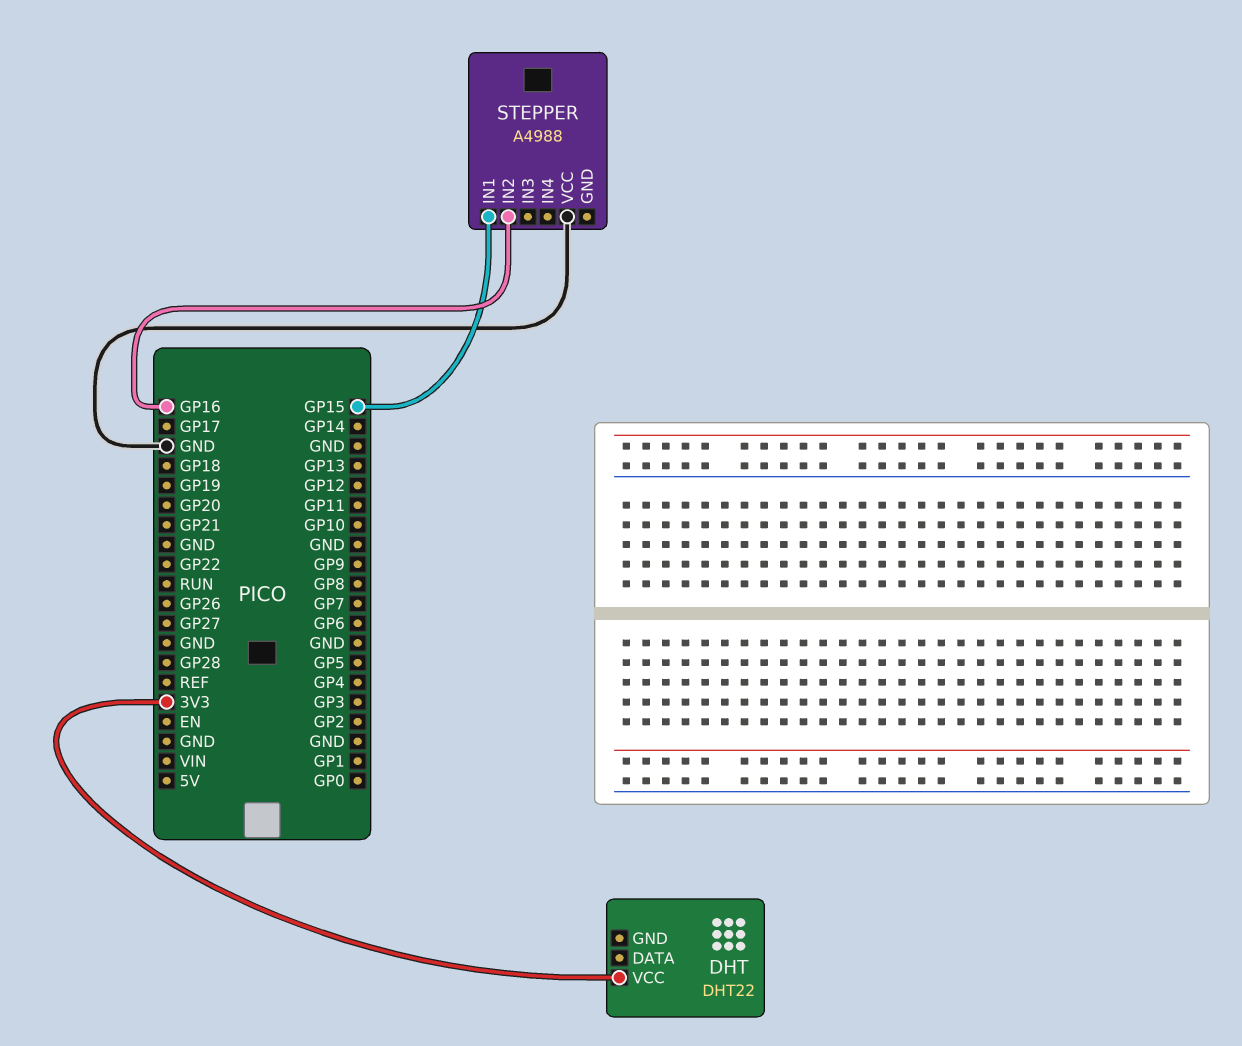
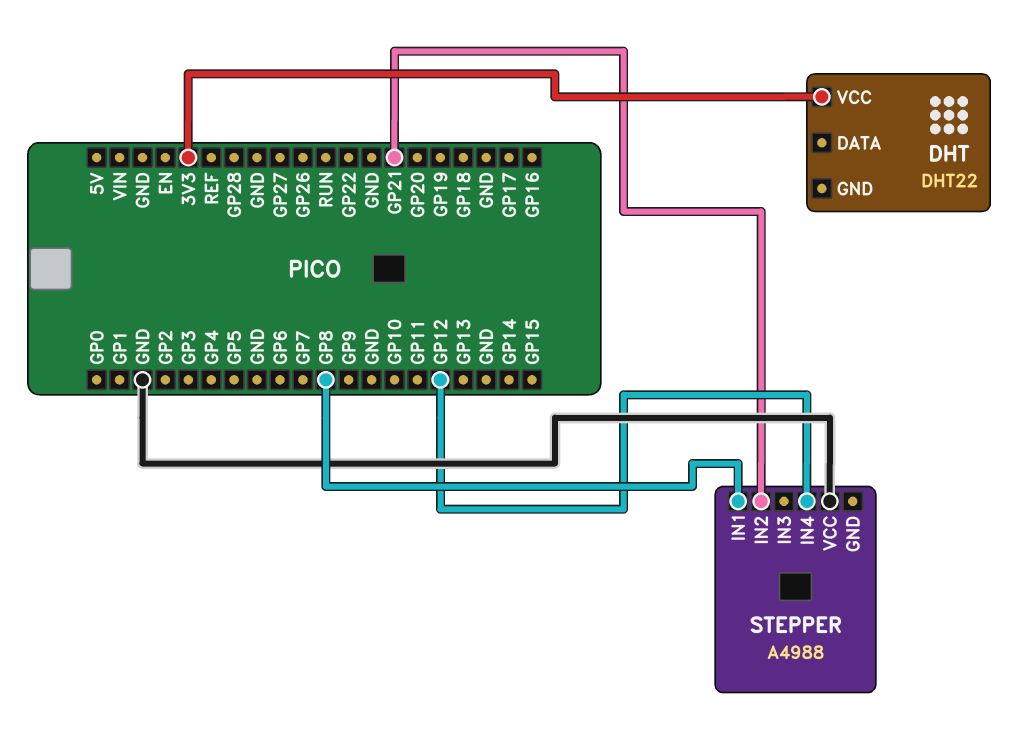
STEPPER pin IN1: GP15 -> GP8
STEPPER pin IN2: GP16 -> GP21
STEPPER pin IN4: none -> GP12

